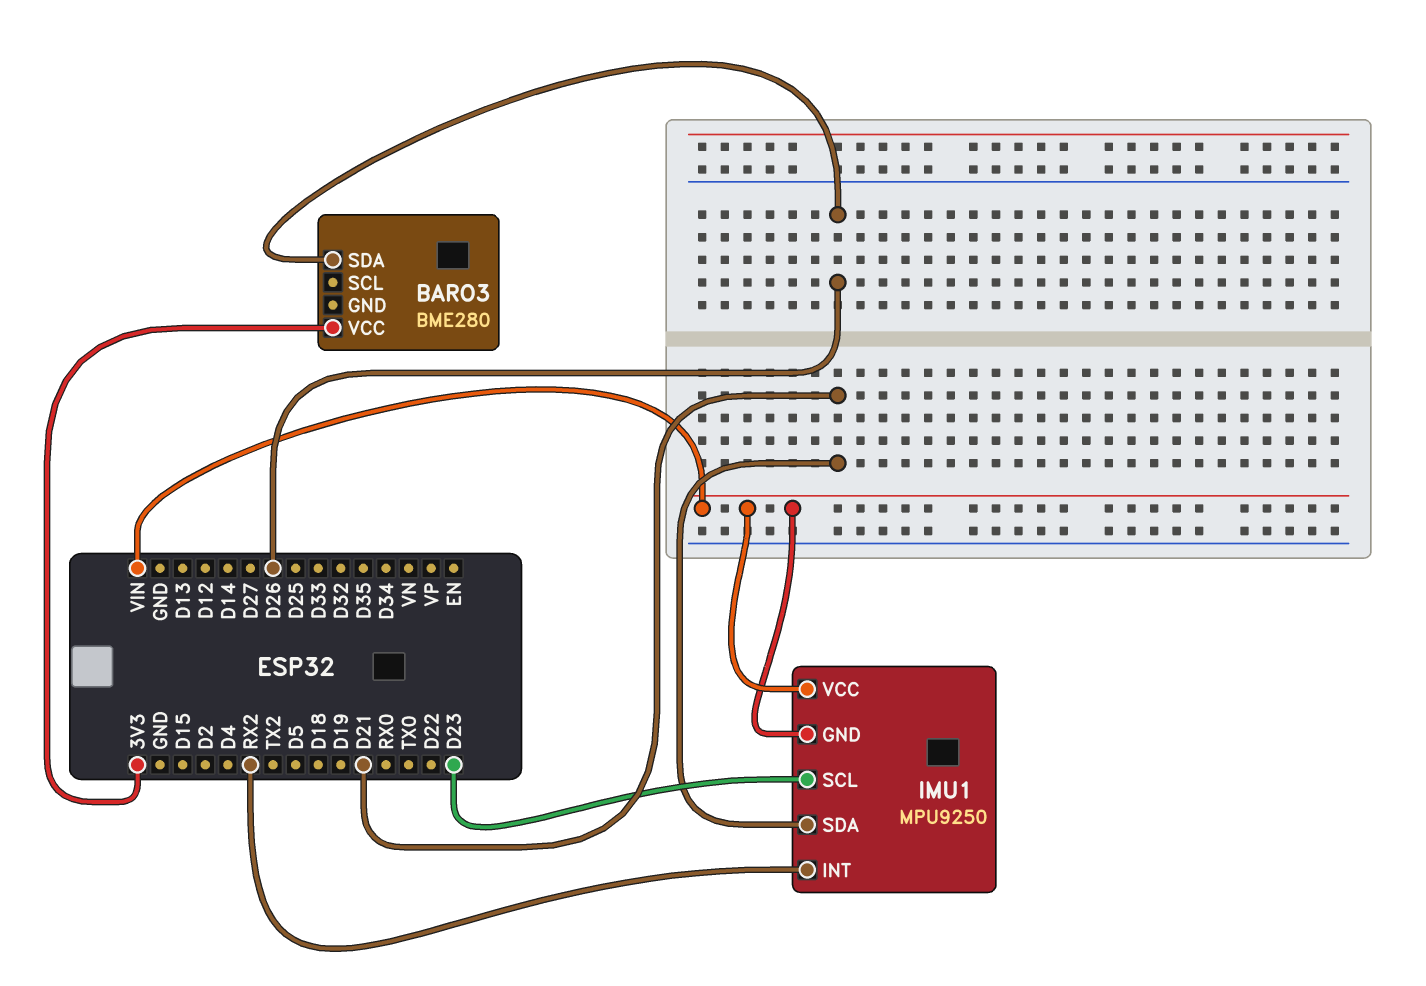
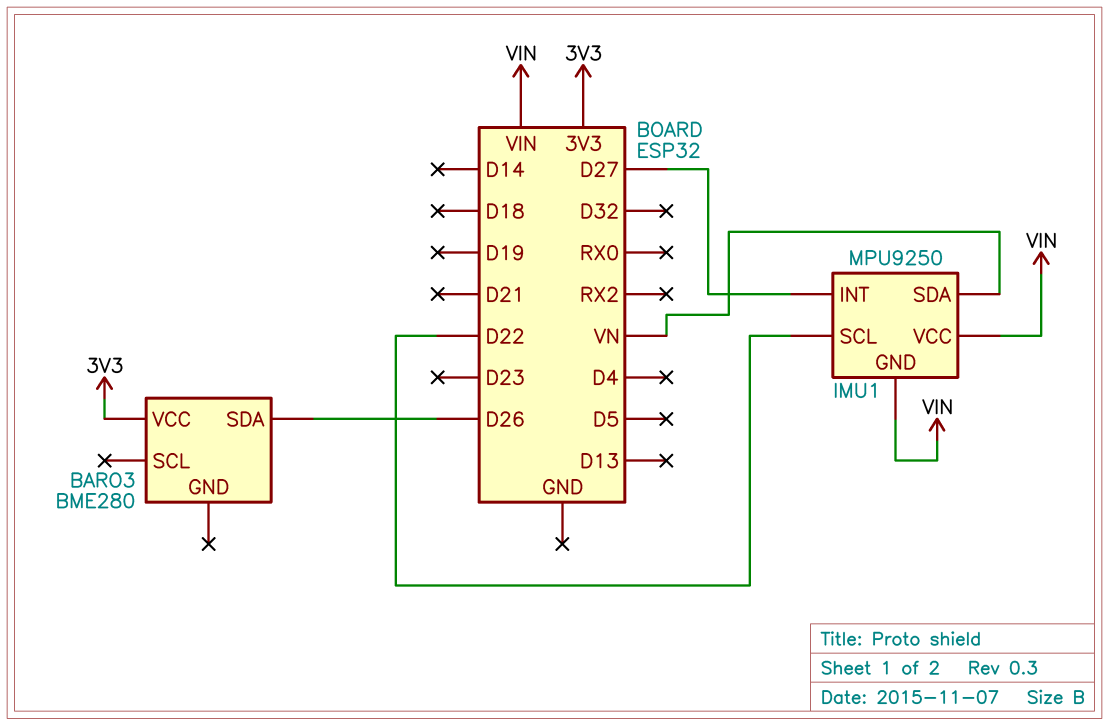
IMU1 pin INT: RX2 -> D27
IMU1 pin SCL: D23 -> D22
IMU1 pin SDA: D21 -> VN

